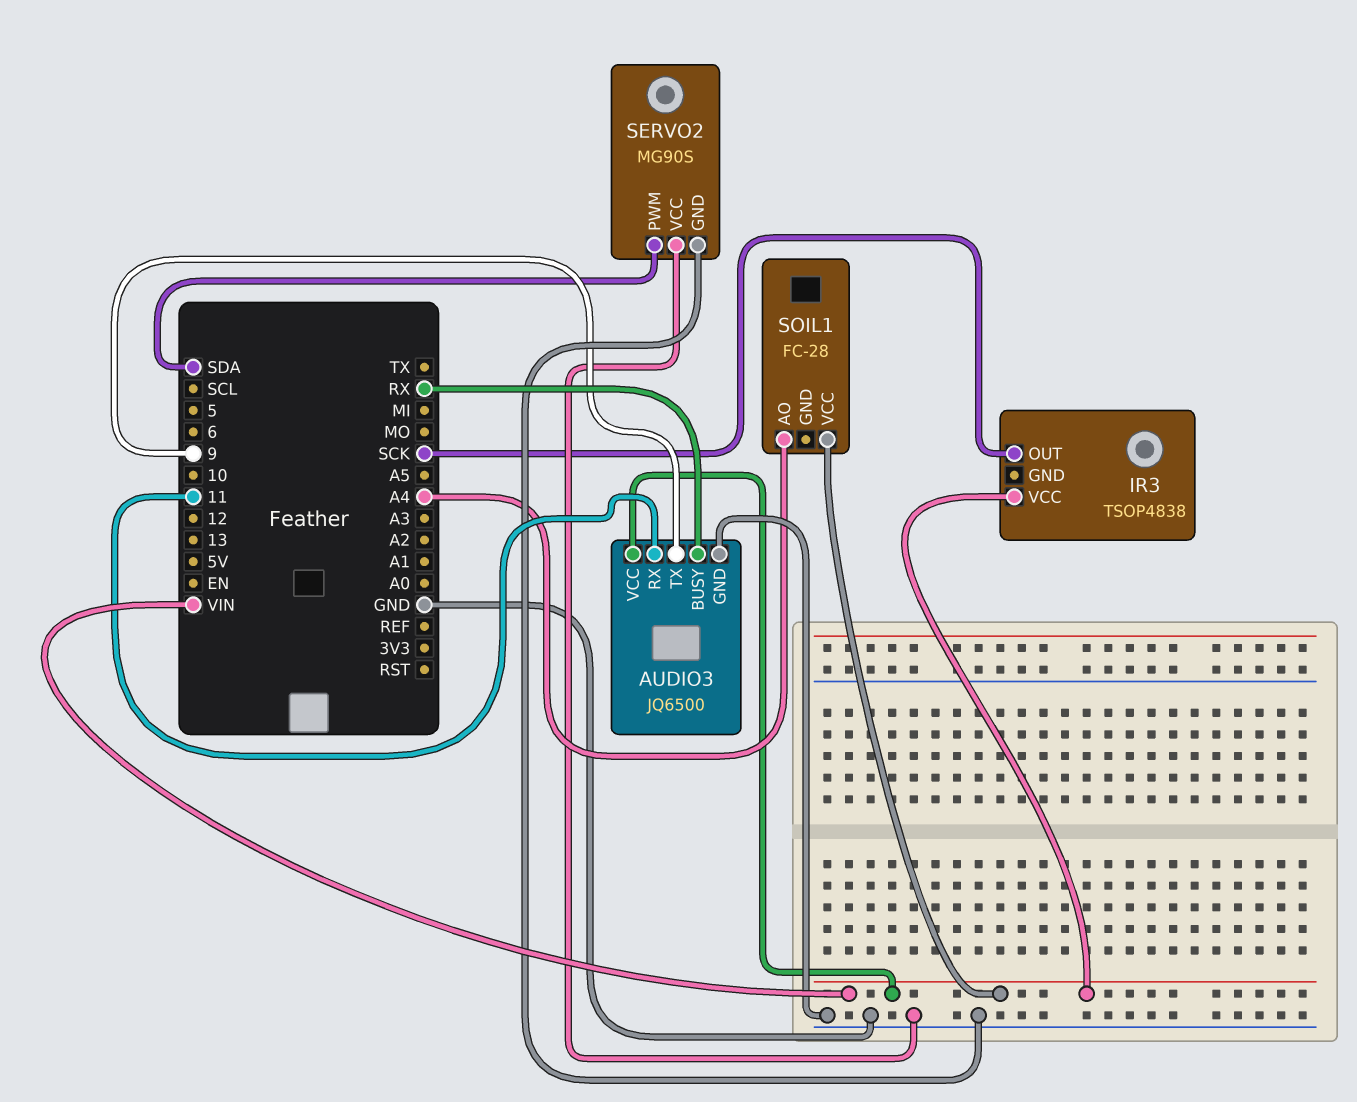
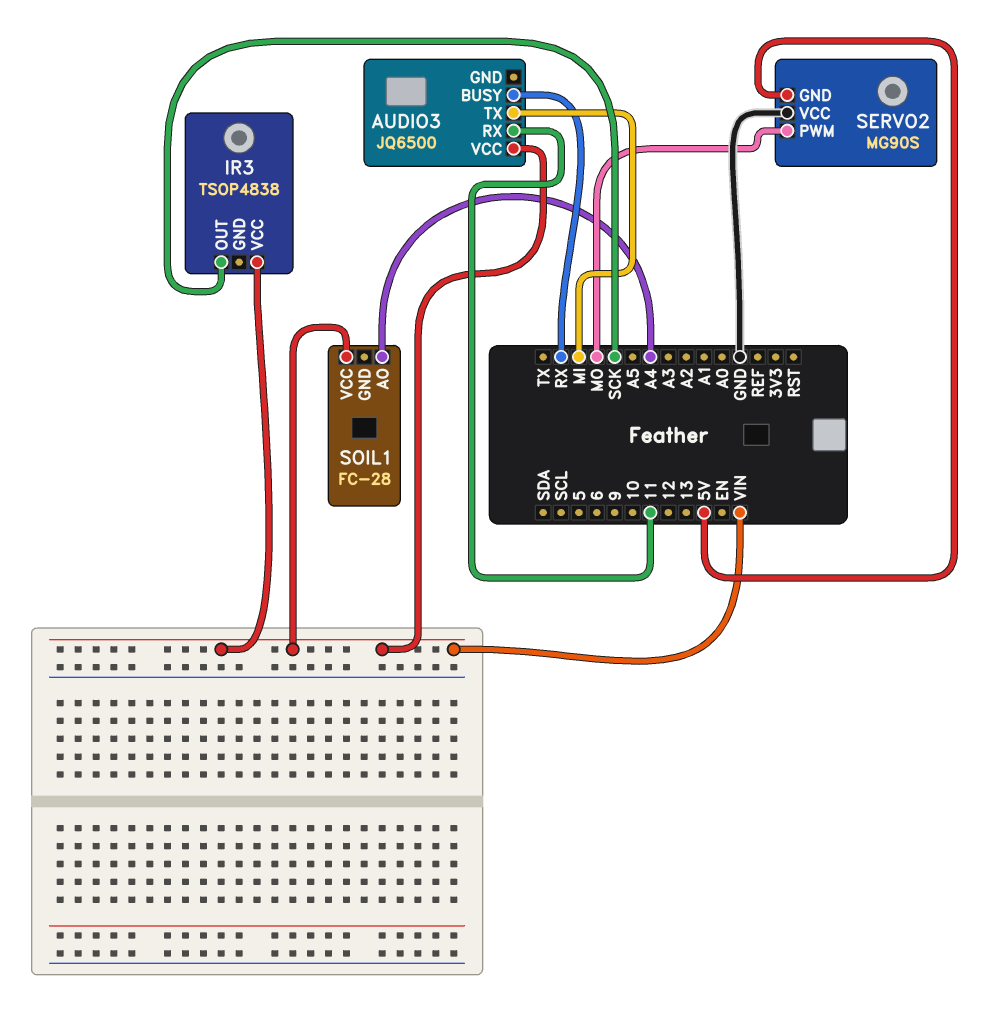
AUDIO3 pin GND: GND -> none
AUDIO3 pin TX: 9 -> MI
SERVO2 pin GND: GND -> 5V
SERVO2 pin PWM: SDA -> MO

